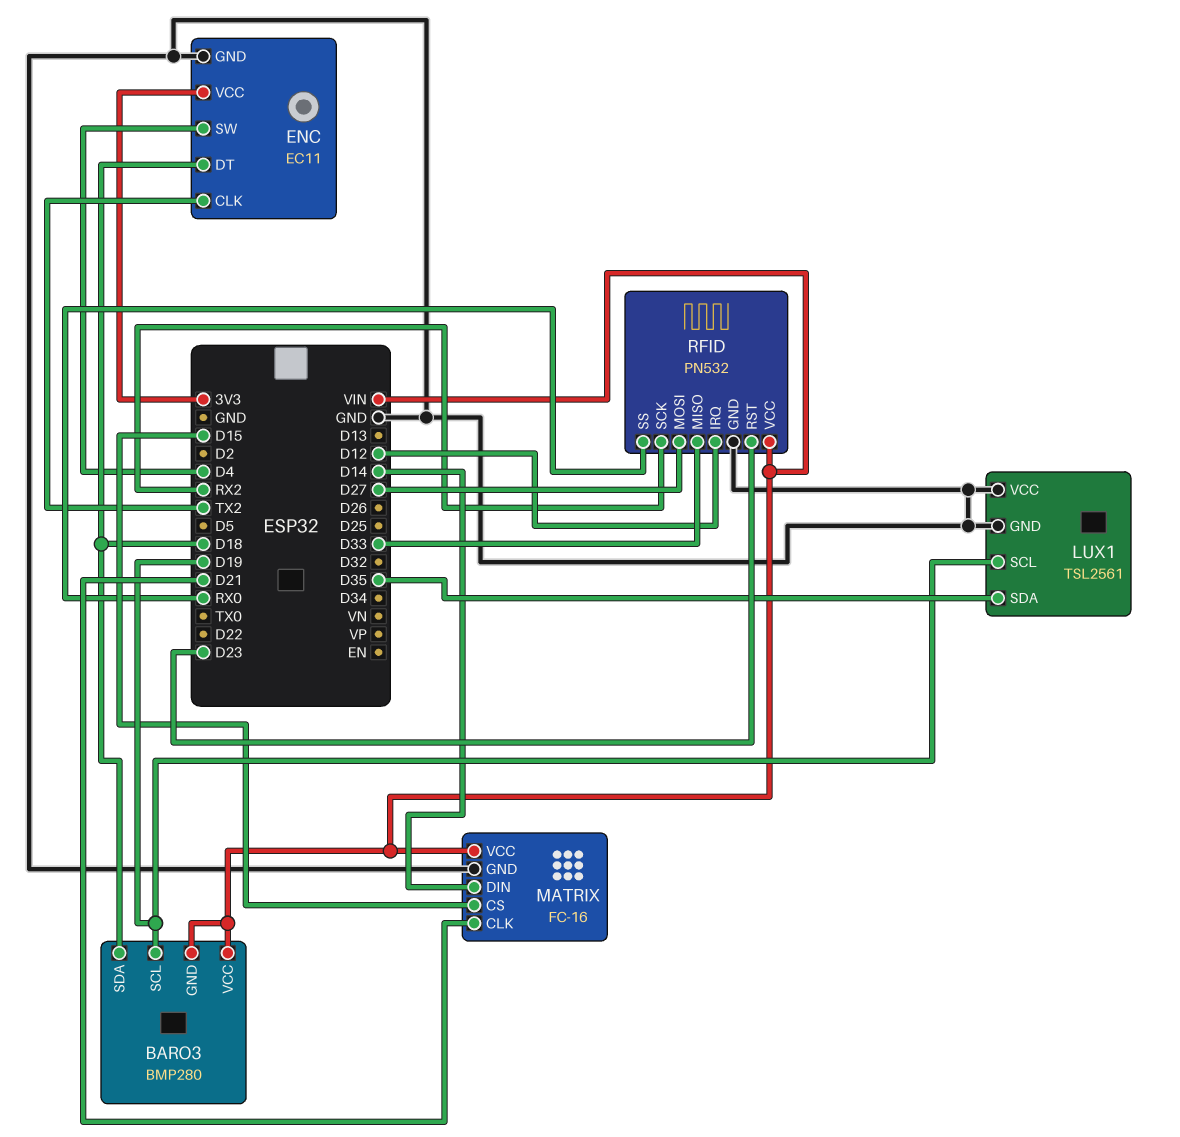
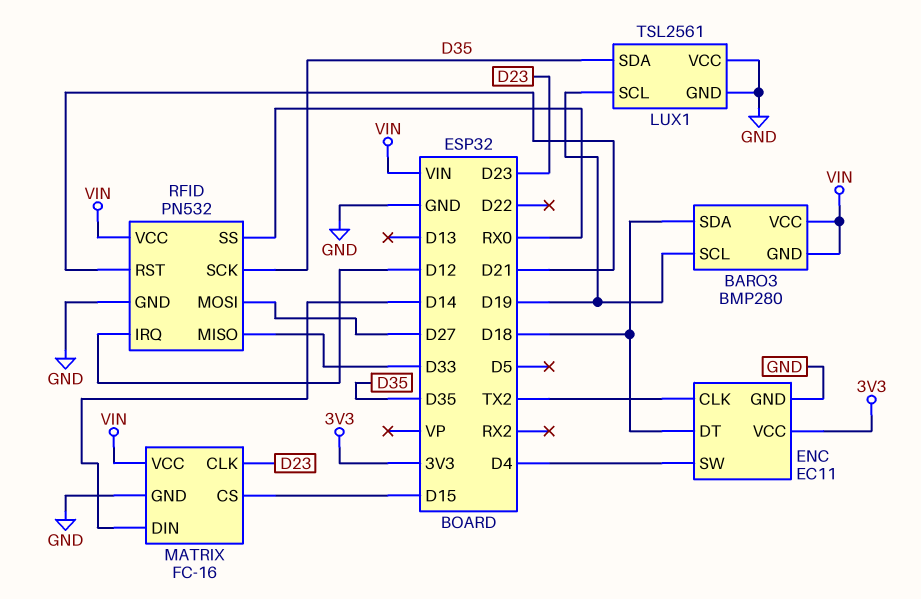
MATRIX pin CLK: D21 -> D23
RFID pin RST: D23 -> D21
RFID pin SCK: RX2 -> D35

